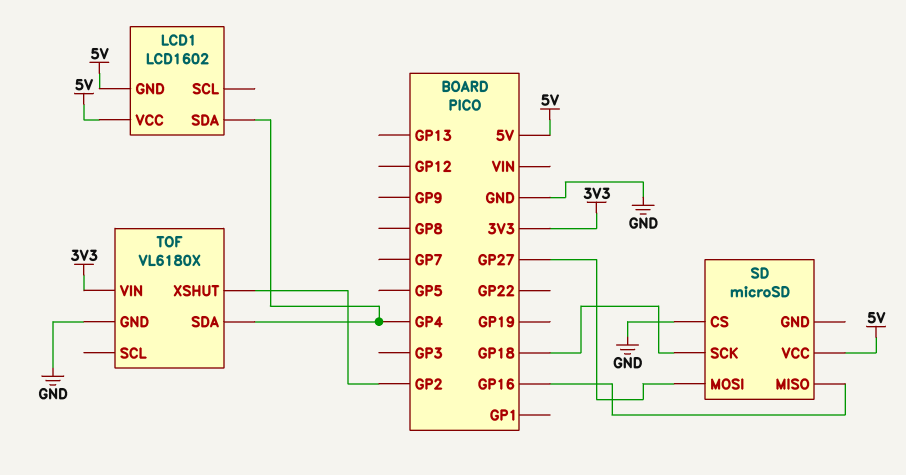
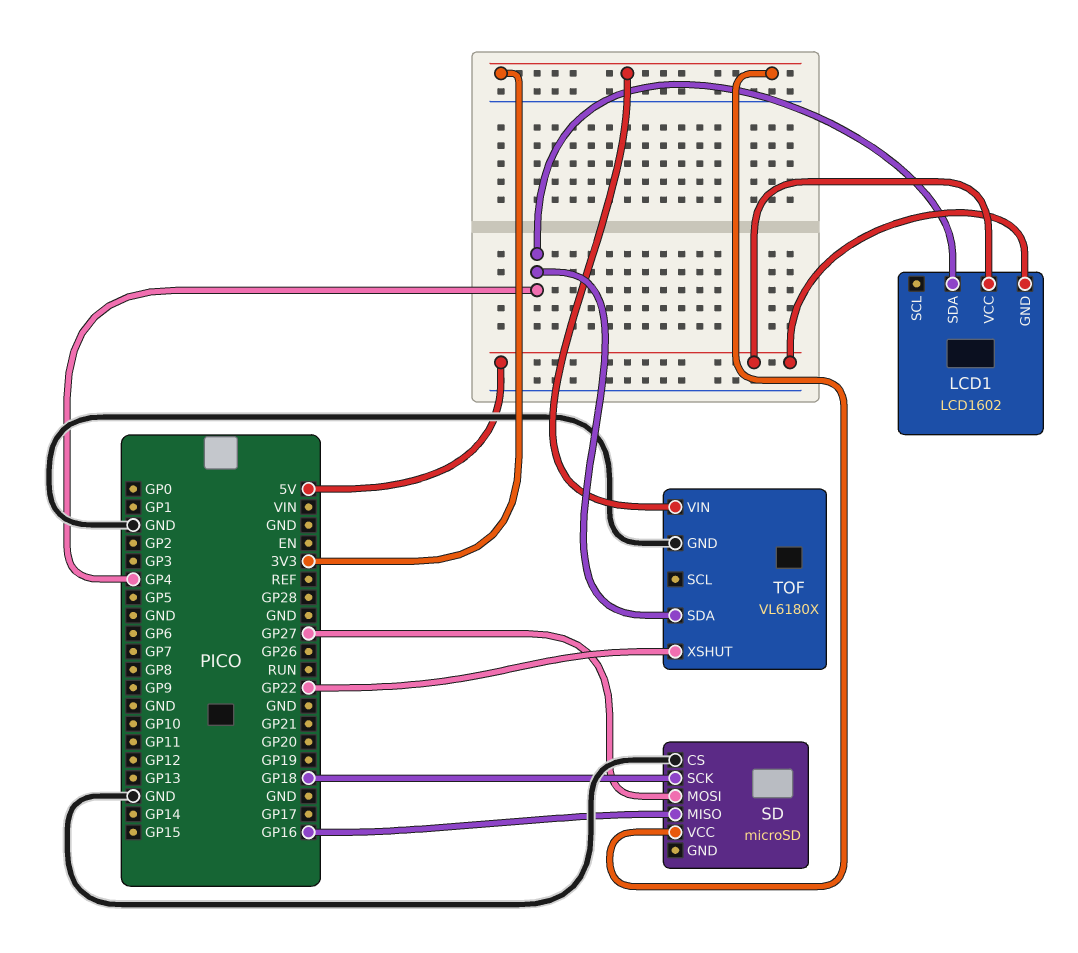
SD pin VCC: 5V -> 3V3
TOF pin XSHUT: GP2 -> GP22

